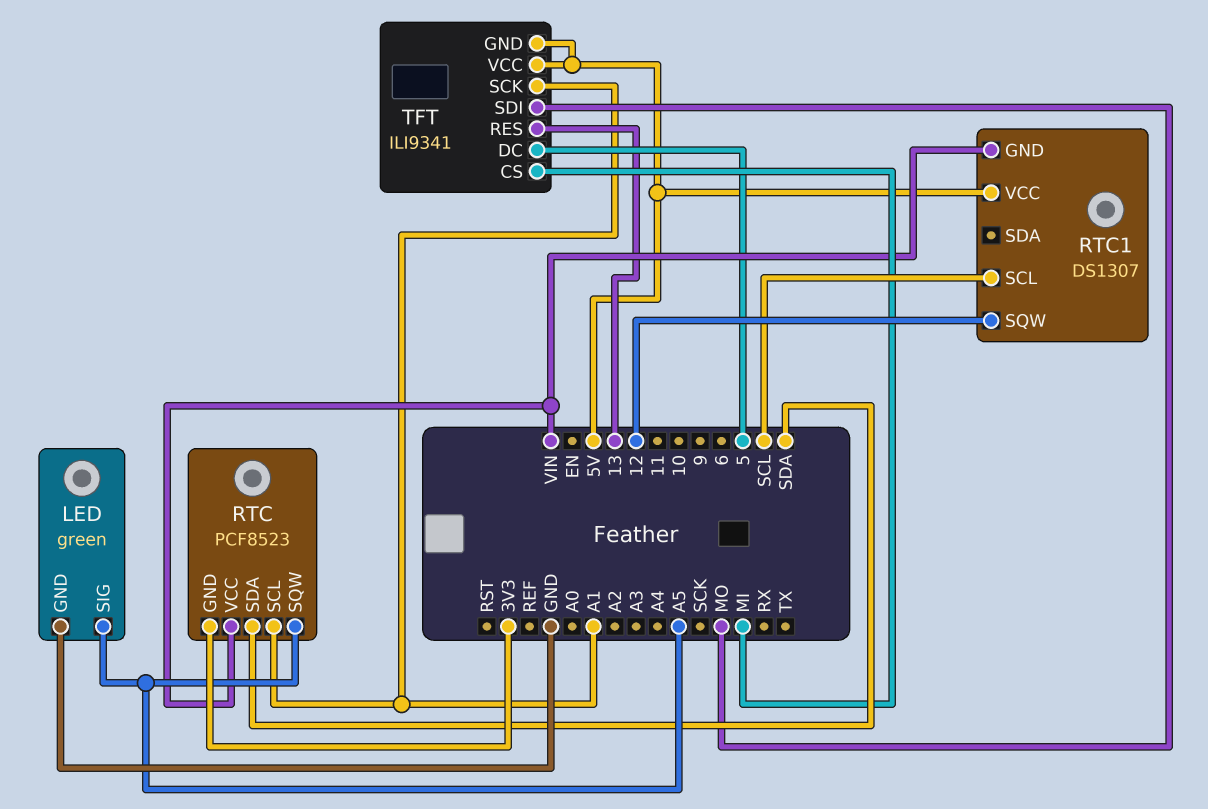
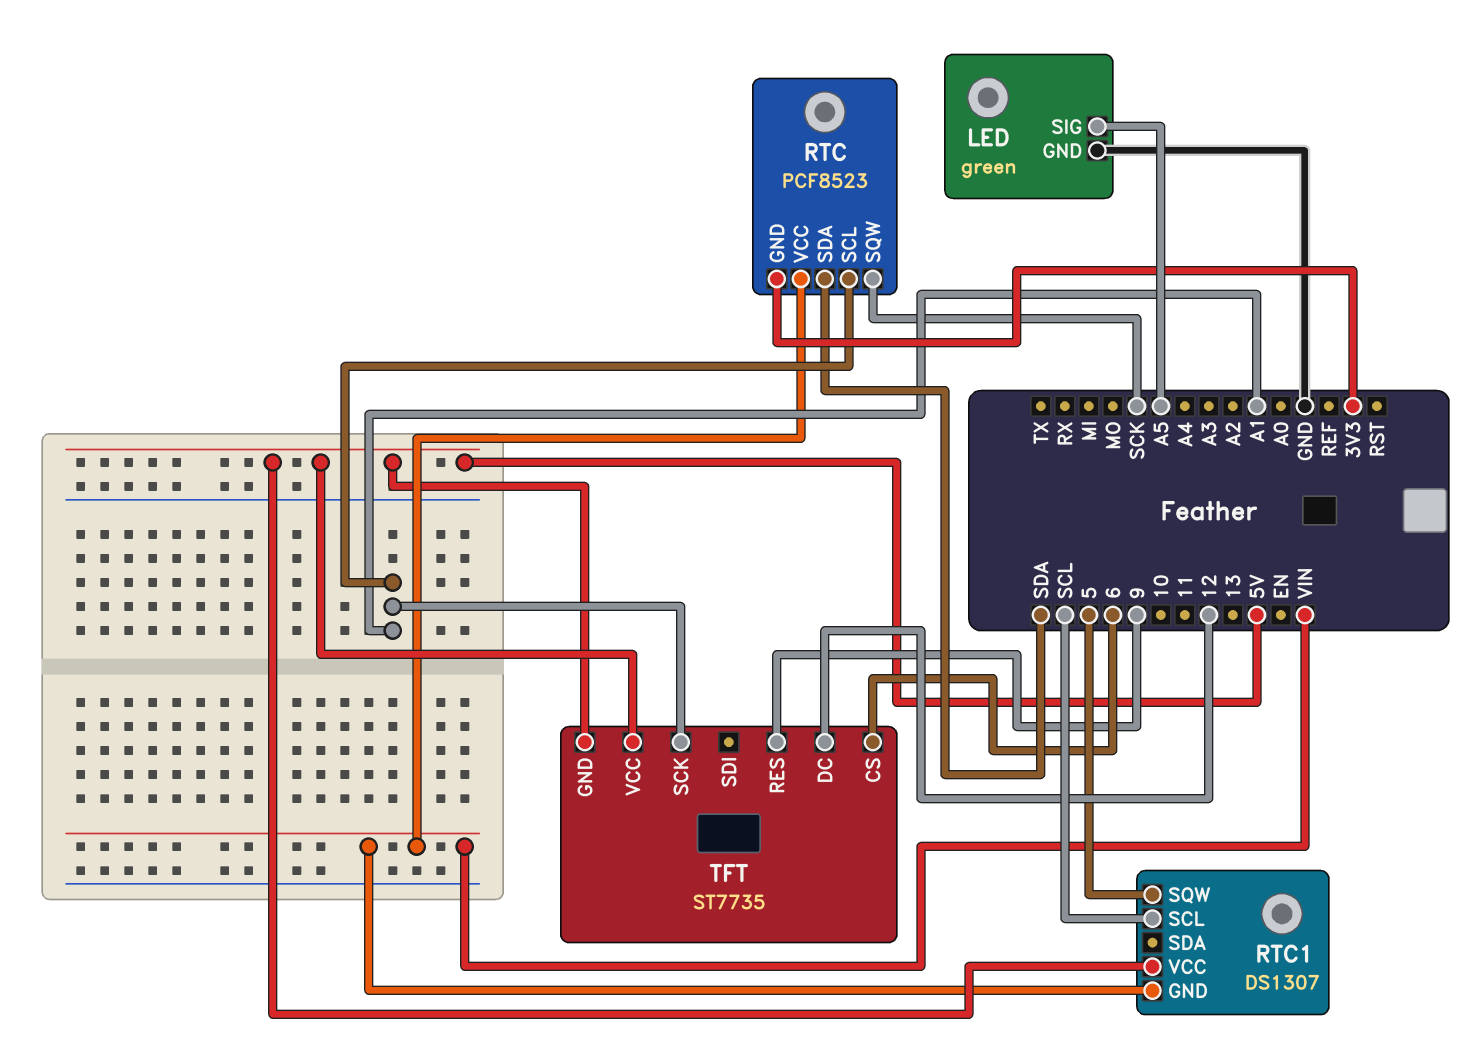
RTC pin SQW: A5 -> SCK
RTC1 pin SQW: 12 -> 5
TFT: ILI9341 -> ST7735
TFT pin CS: MI -> 6
TFT pin DC: 5 -> 12
TFT pin RES: 13 -> 9
TFT pin SDI: MO -> none

